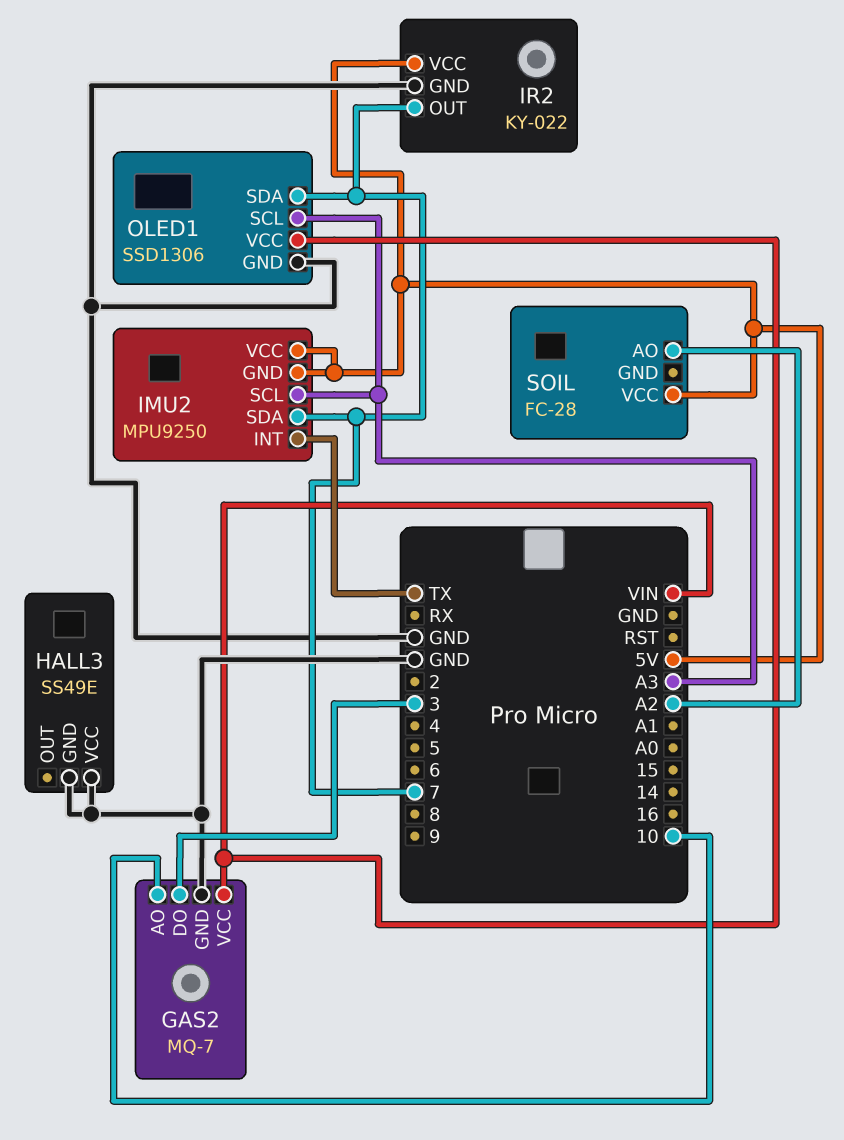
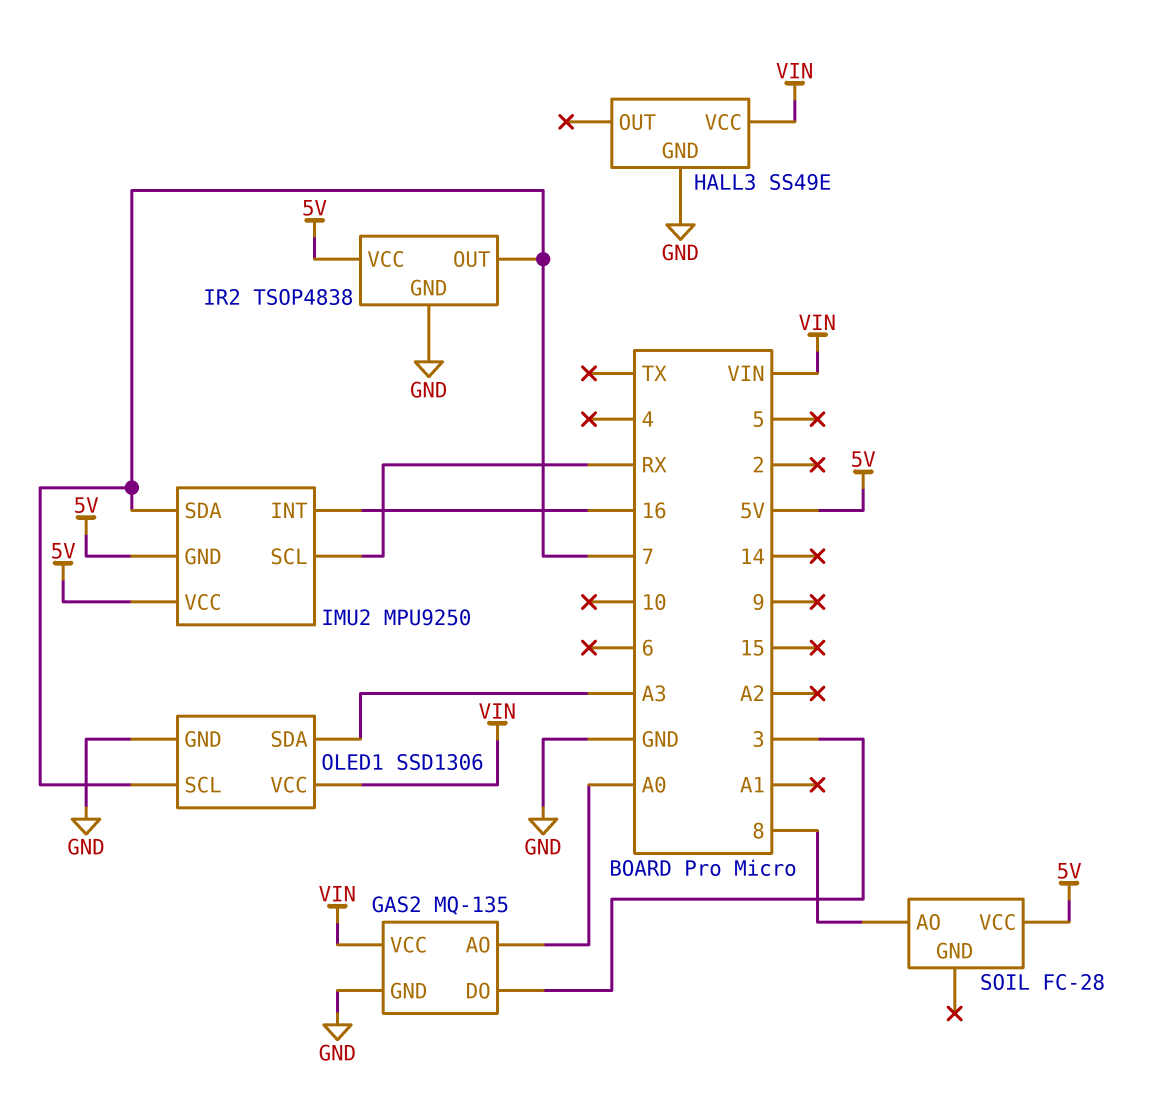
GAS2: MQ-7 -> MQ-135
GAS2 pin AO: 10 -> A0
HALL3 pin VCC: GND -> VIN
IMU2 pin INT: TX -> 16
IMU2 pin SCL: A3 -> RX
IR2: KY-022 -> TSOP4838
OLED1 pin SCL: A3 -> 7
OLED1 pin SDA: 7 -> A3
SOIL pin AO: A2 -> 8

